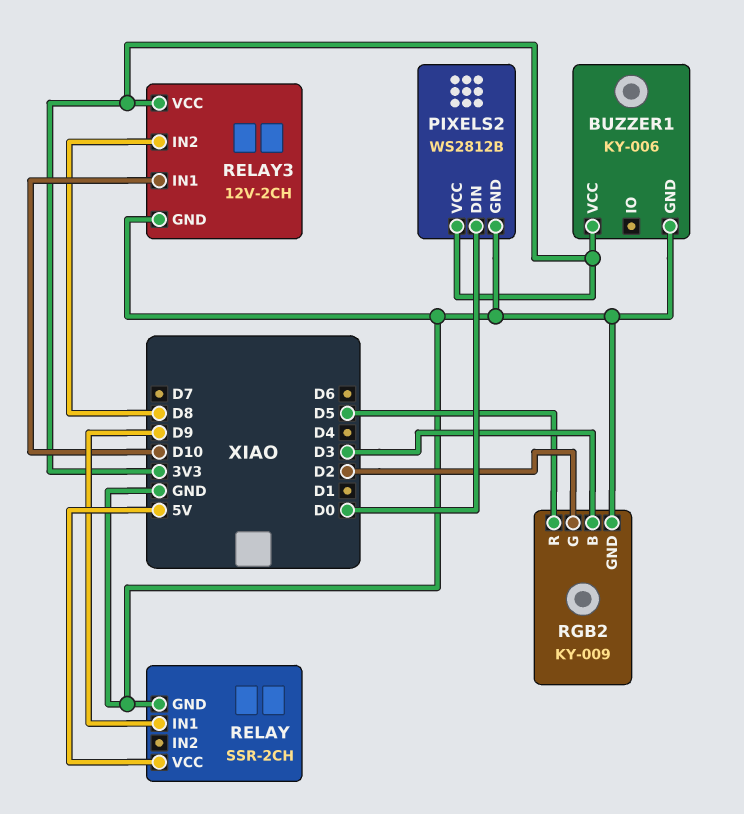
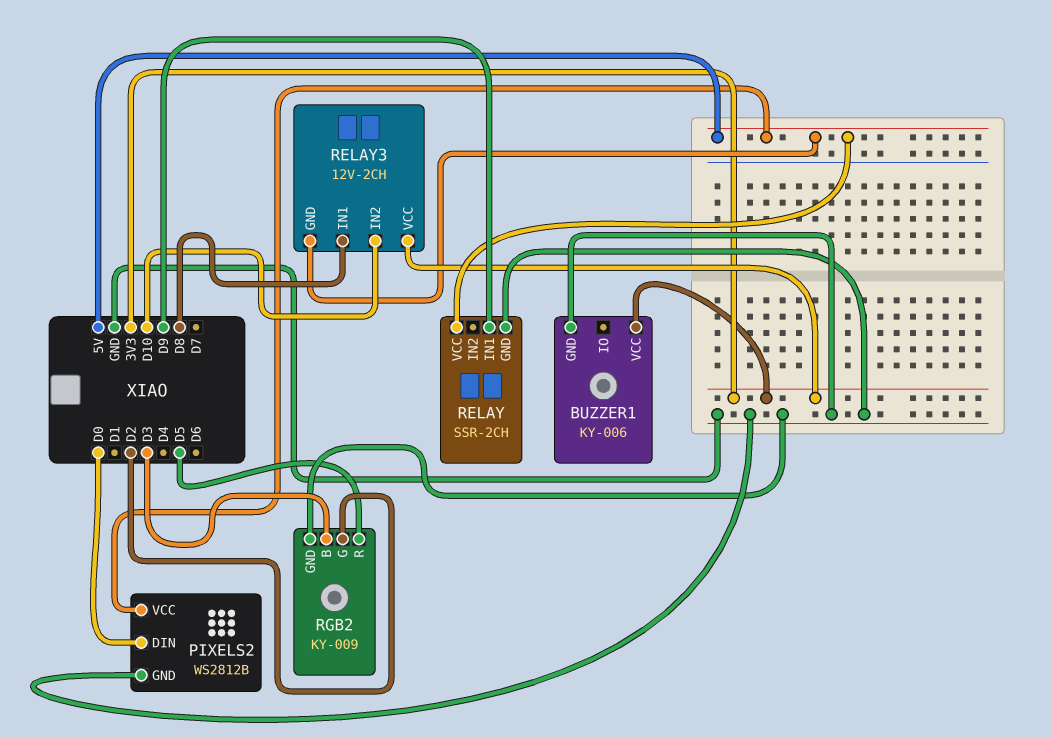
PIXELS2 pin VCC: 3V3 -> 5V
RELAY3 pin GND: GND -> 5V
RELAY3 pin IN1: D10 -> D8
RELAY3 pin IN2: D8 -> D10

